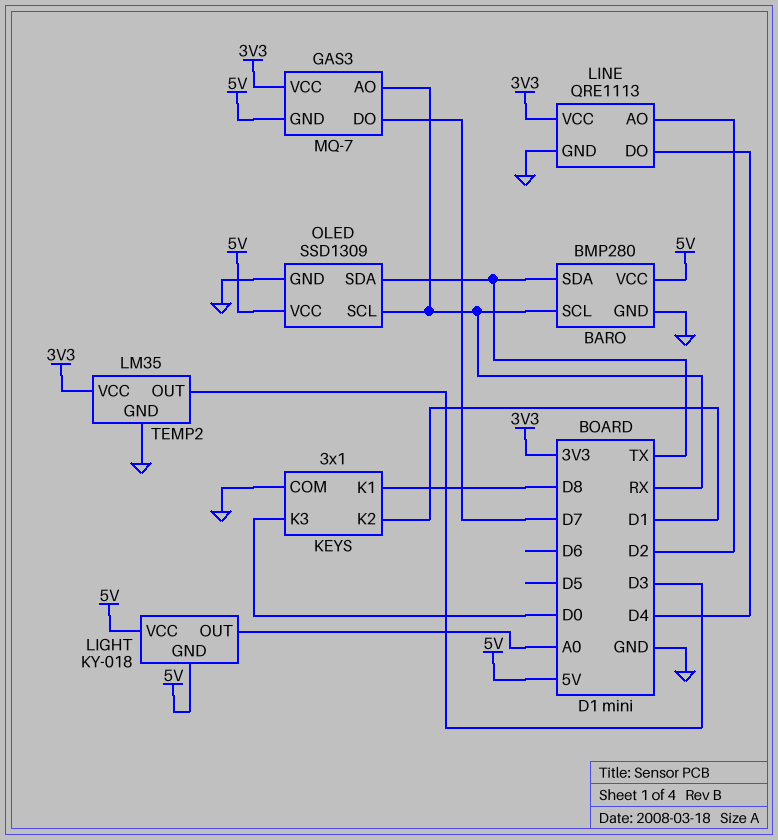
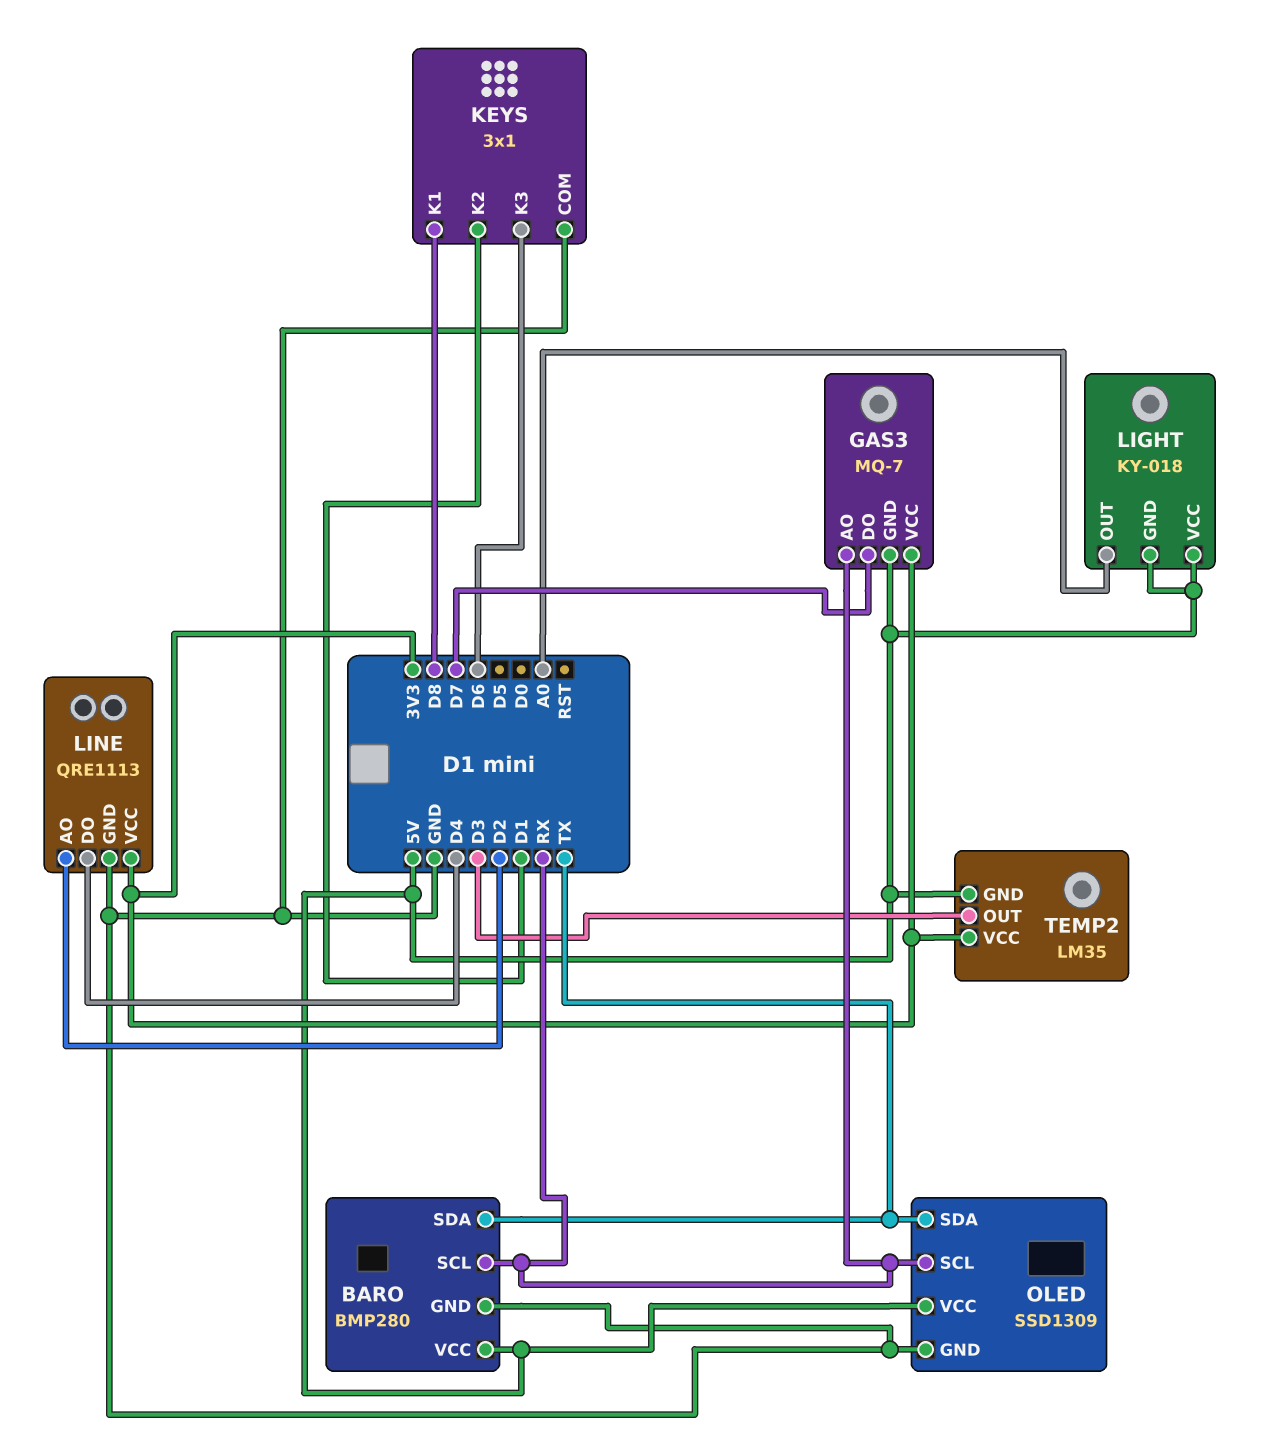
KEYS pin K3: D0 -> D6
TEMP2 pin GND: GND -> 5V

